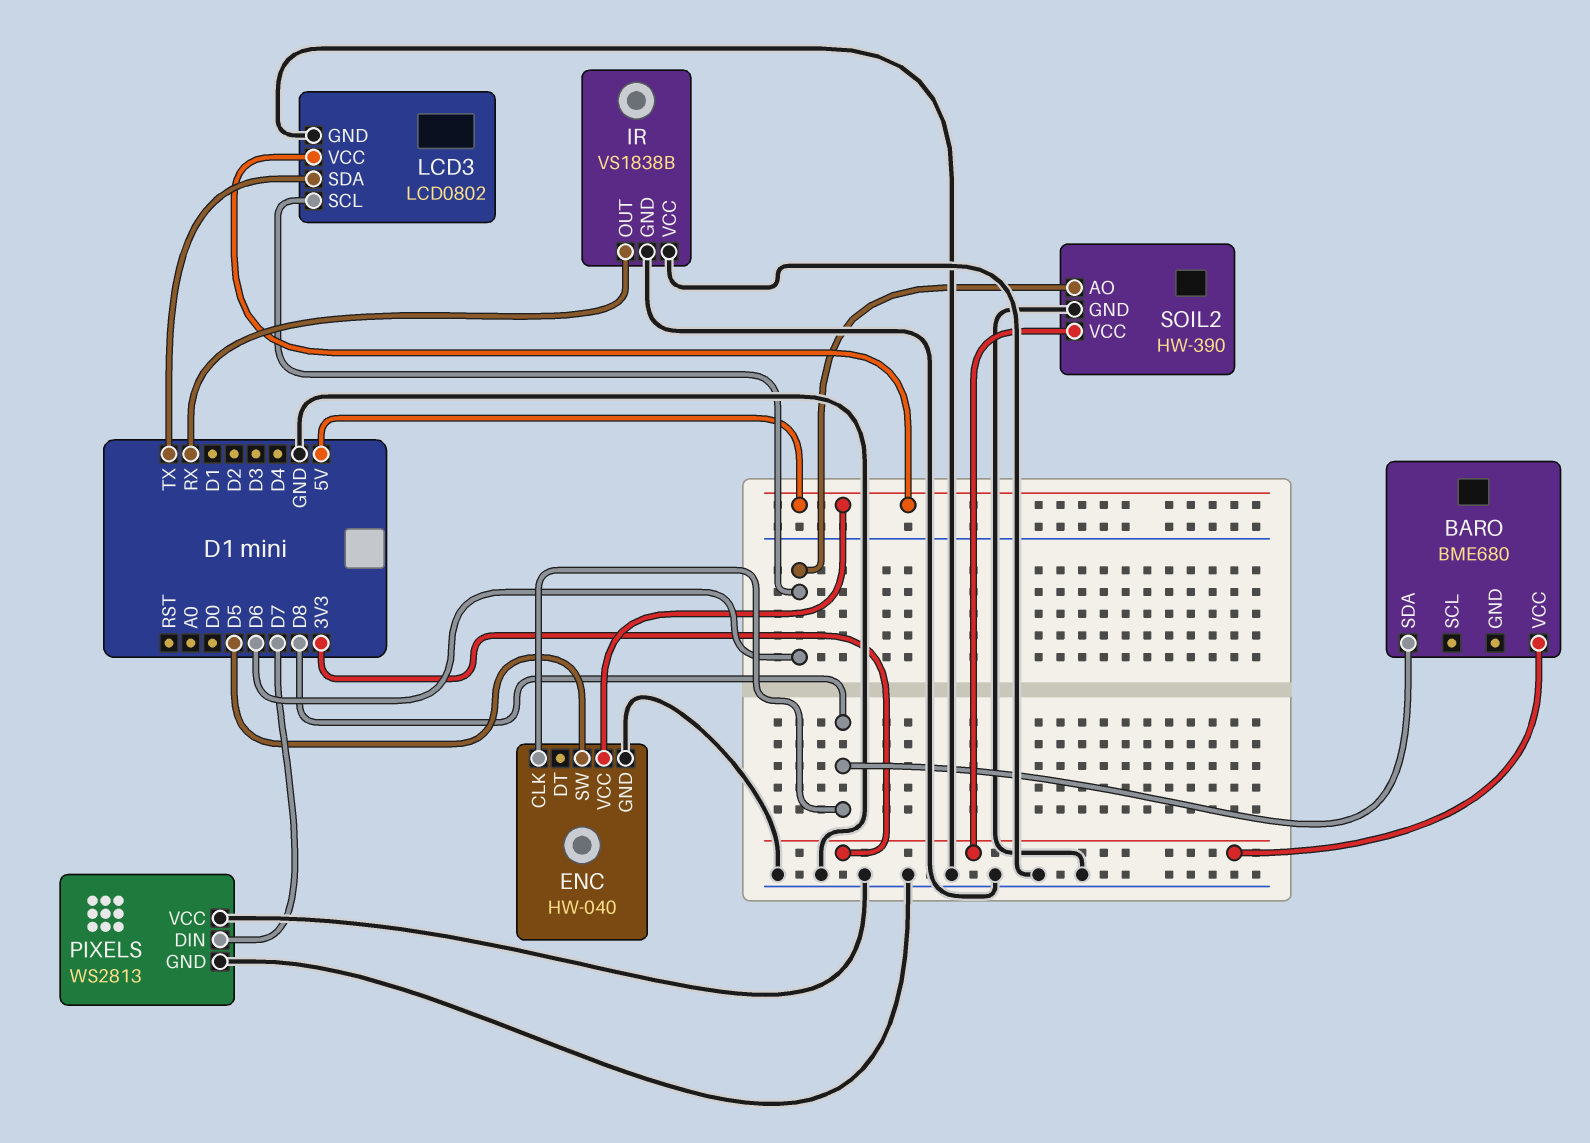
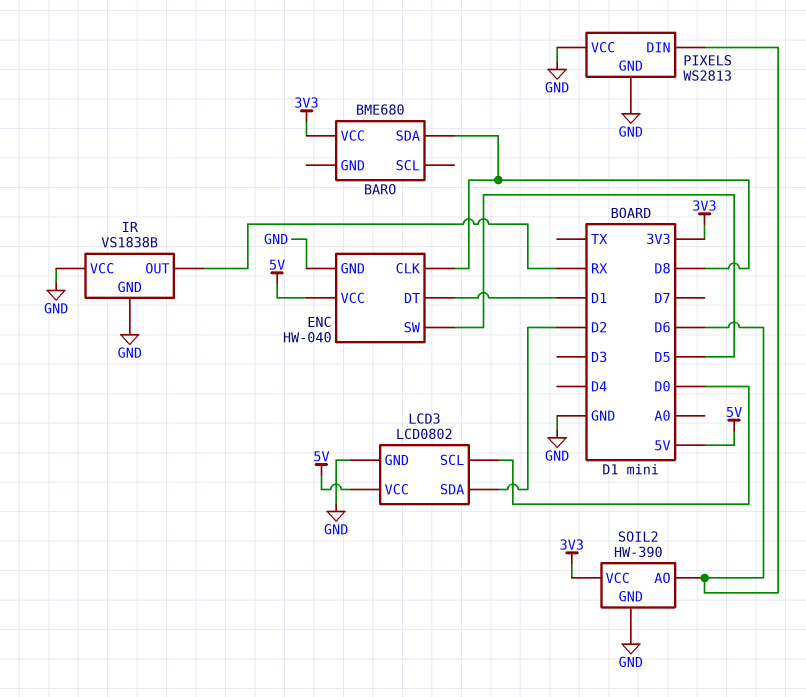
ENC pin DT: none -> D1
LCD3 pin SCL: D6 -> D0
LCD3 pin SDA: TX -> D2
PIXELS pin DIN: D7 -> D6

